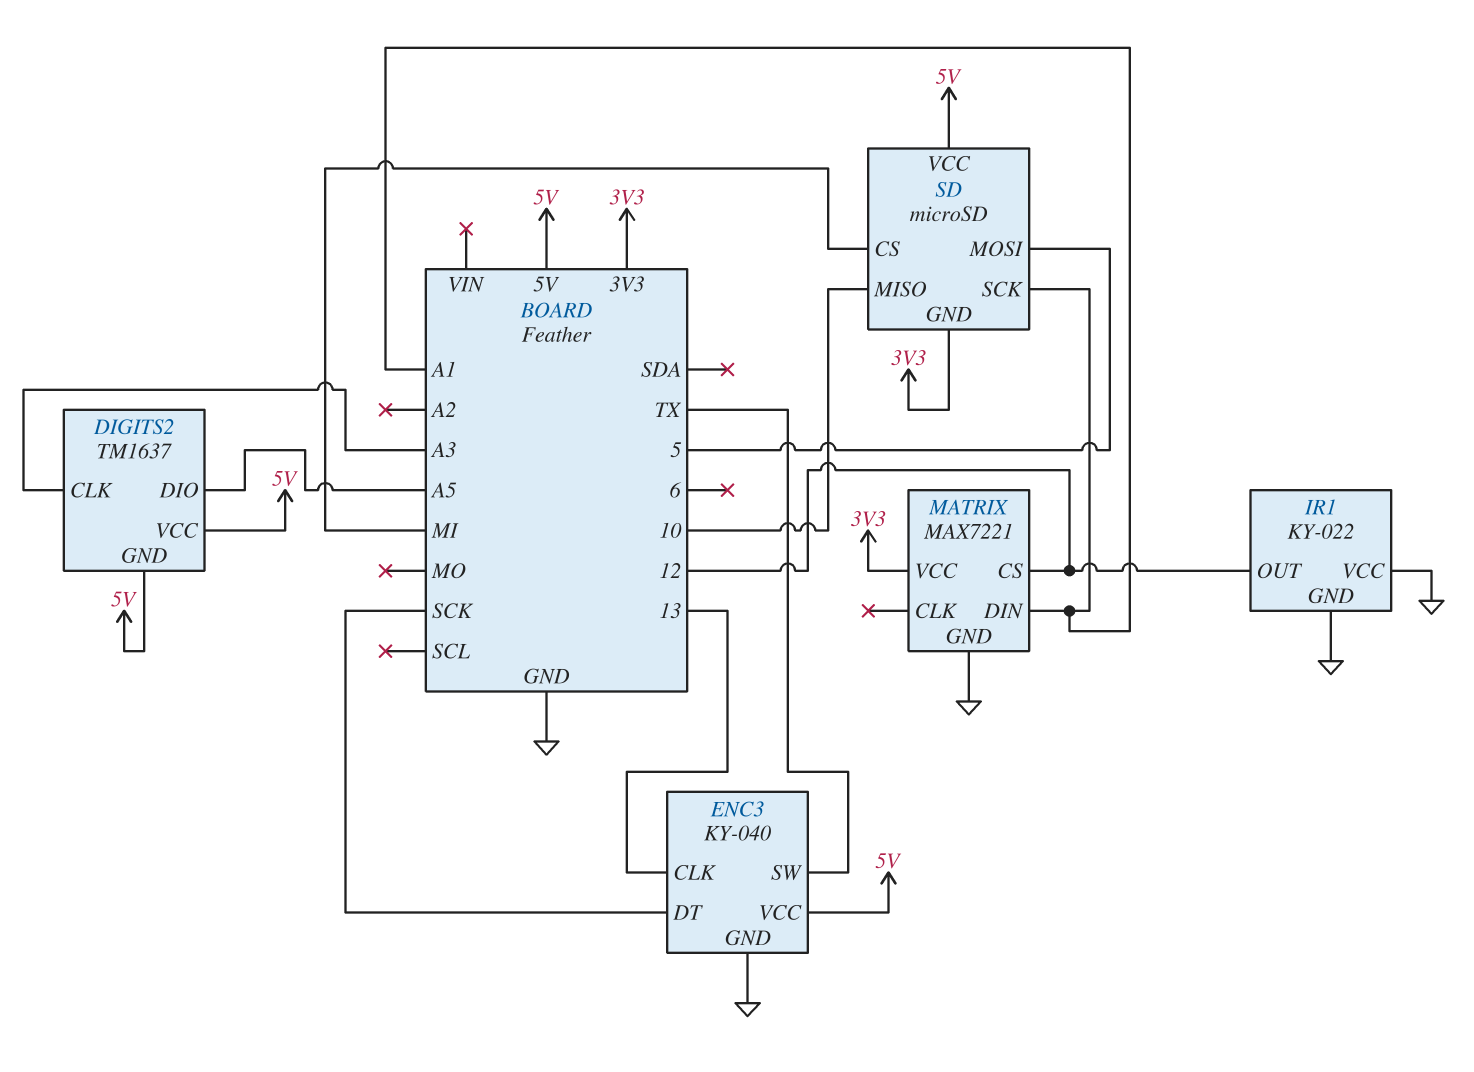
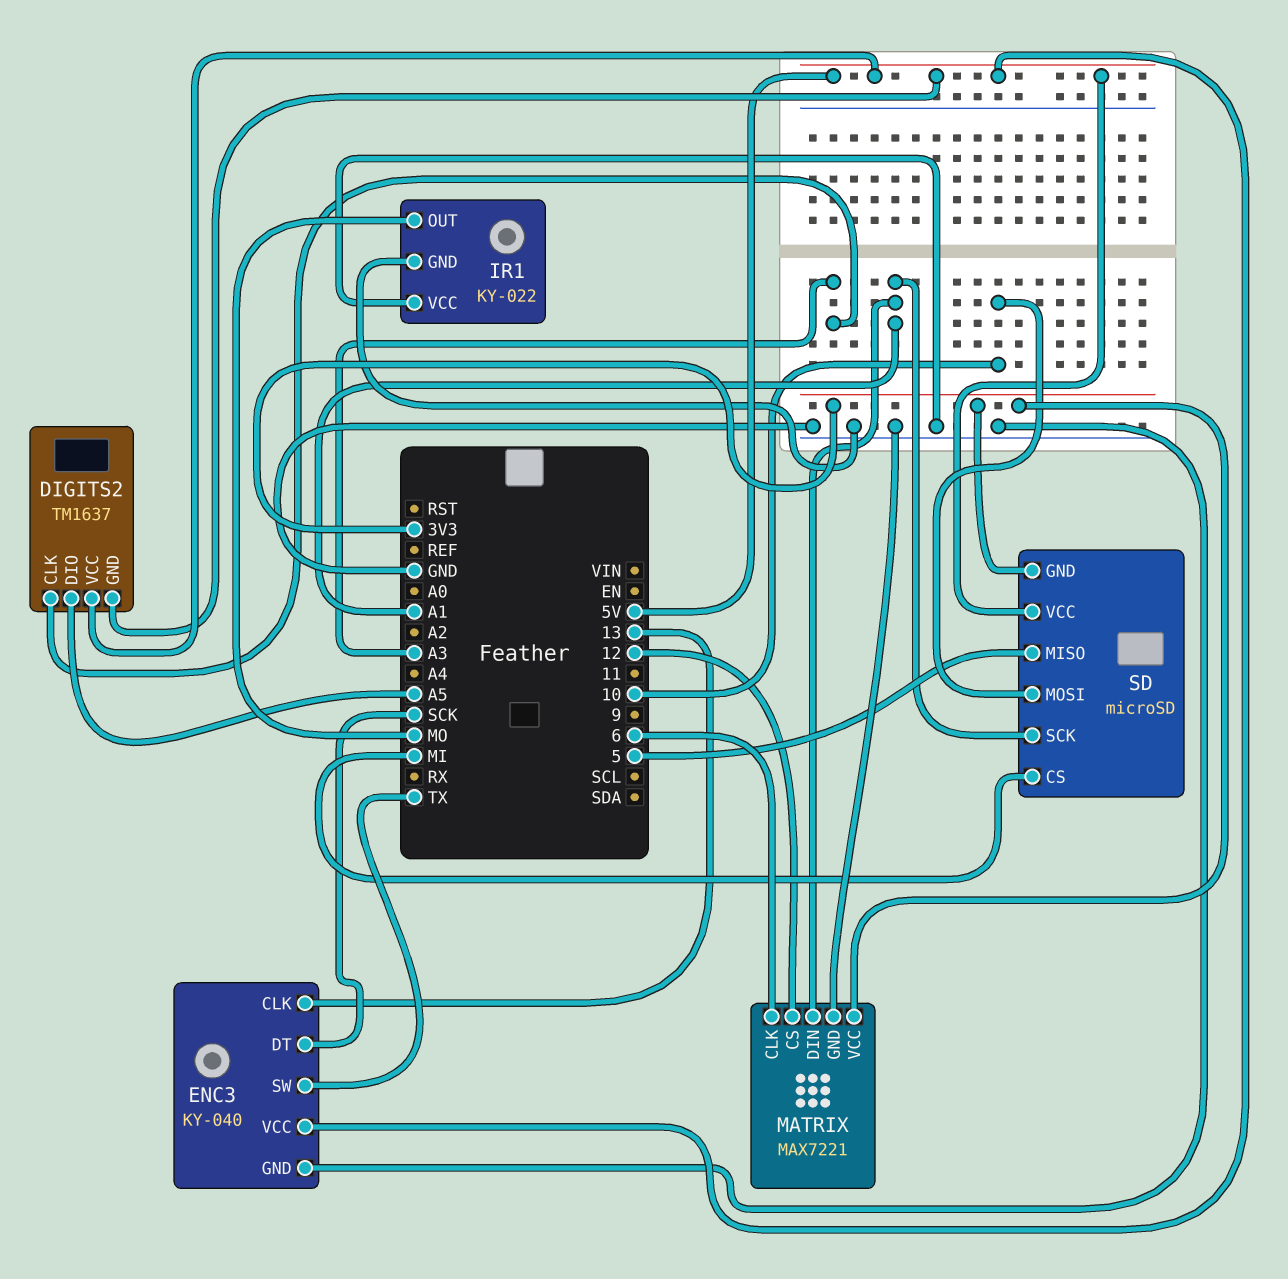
IR1 pin OUT: 12 -> MO
MATRIX pin CLK: none -> 6
SD pin MISO: 10 -> 5
SD pin MOSI: 5 -> 10

